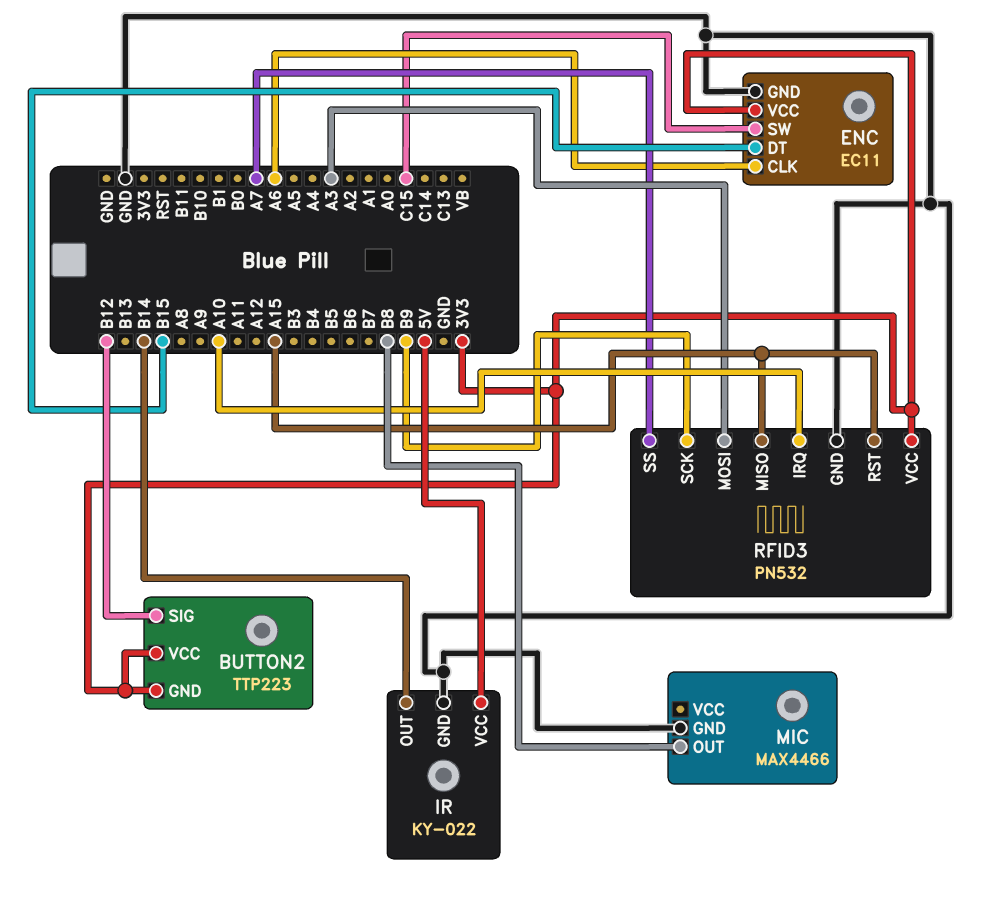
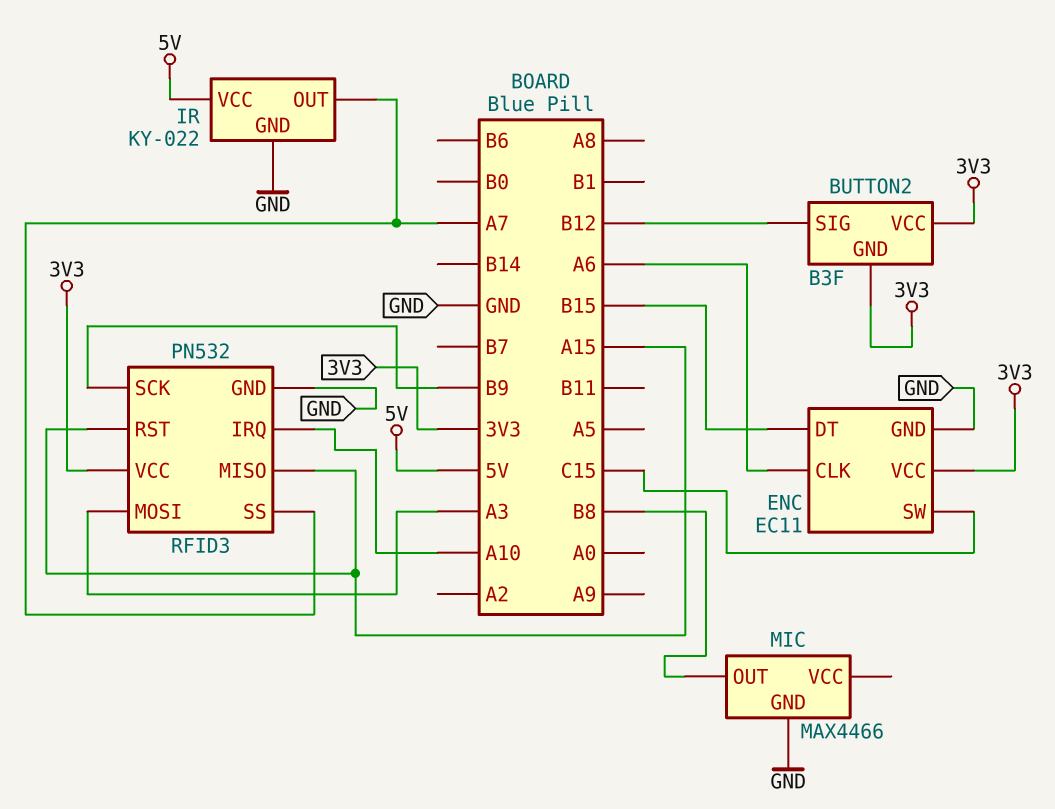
BUTTON2: TTP223 -> B3F
IR pin OUT: B14 -> A7

